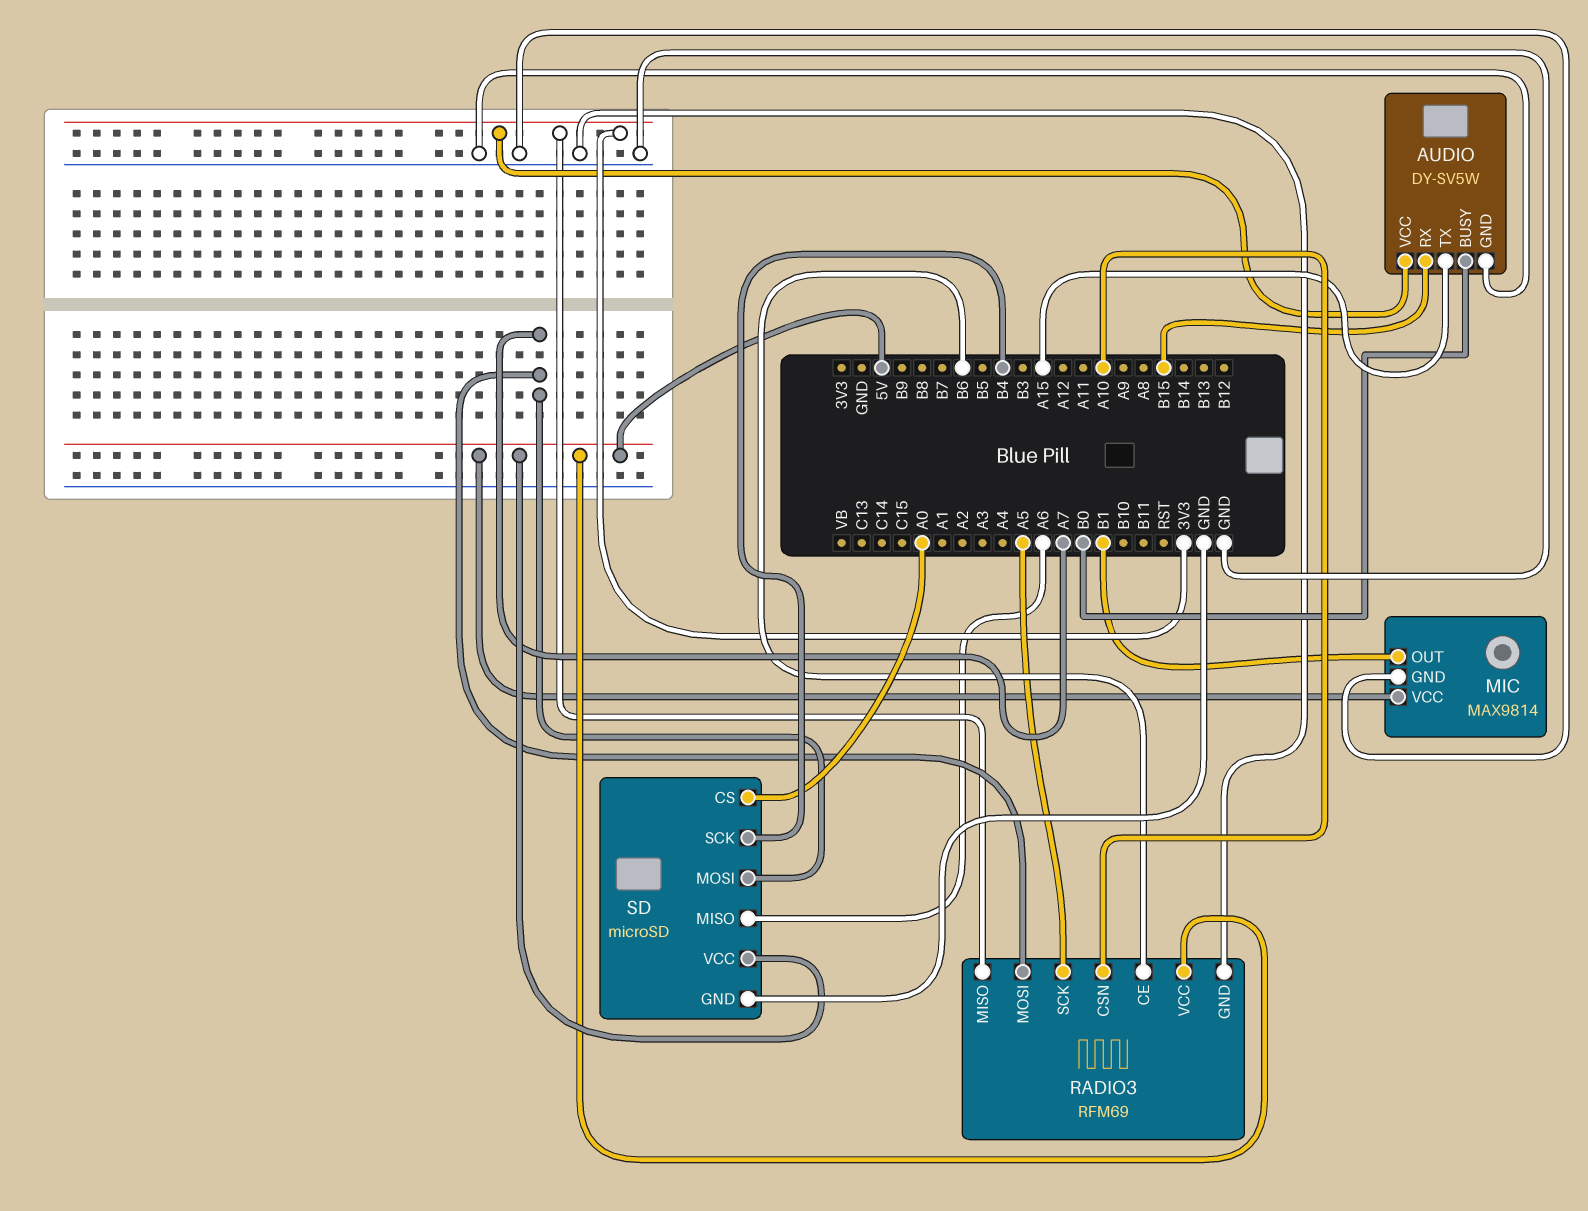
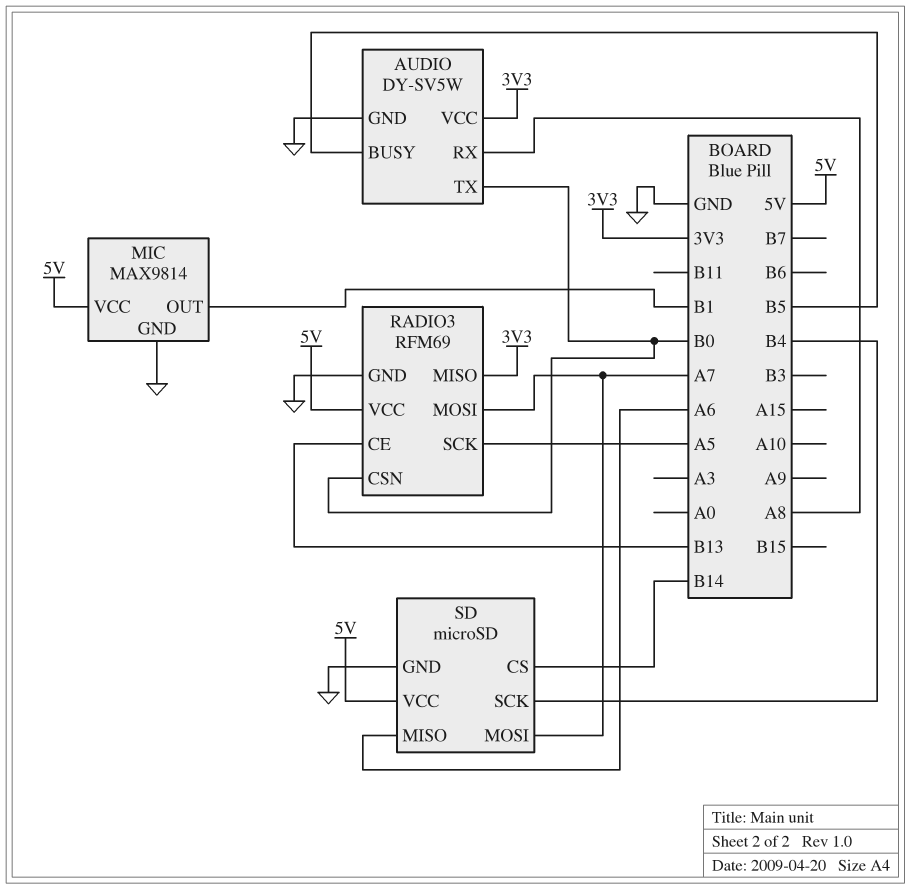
AUDIO pin BUSY: B0 -> B5
AUDIO pin RX: B15 -> A8
AUDIO pin TX: A15 -> B0
RADIO3 pin CE: B6 -> B13
RADIO3 pin CSN: A10 -> B0
SD pin CS: A0 -> B14

